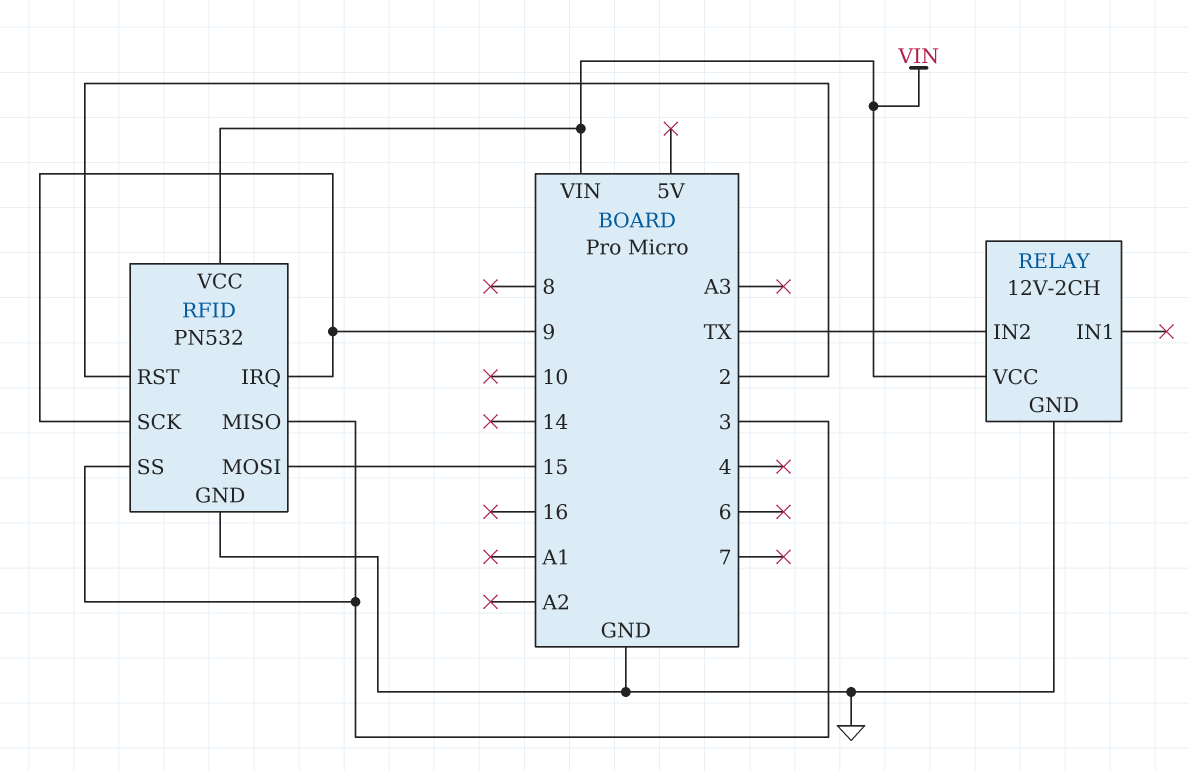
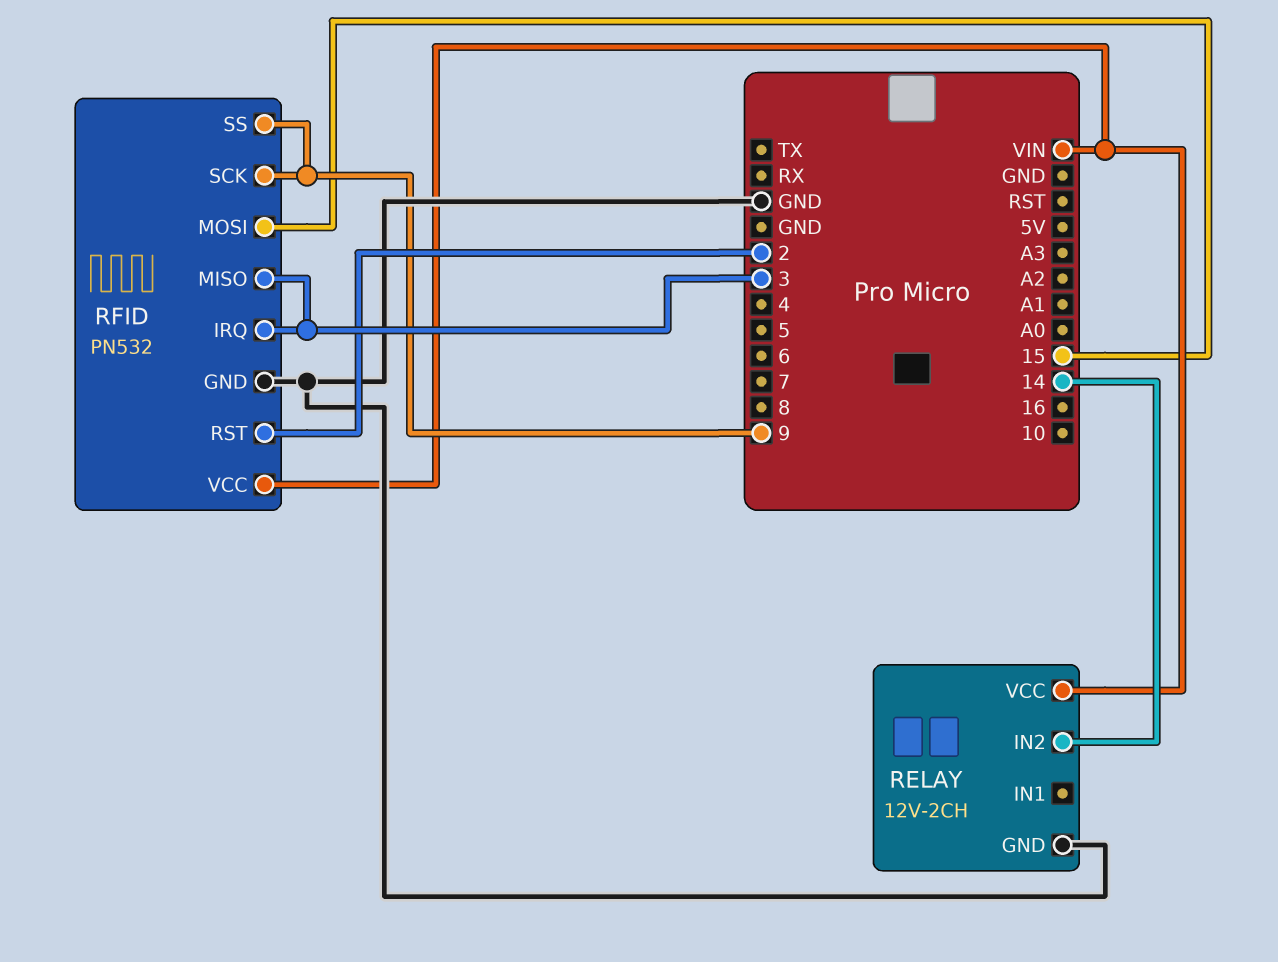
RELAY pin IN2: TX -> 14
RFID pin IRQ: 9 -> 3
RFID pin SS: 3 -> 9

